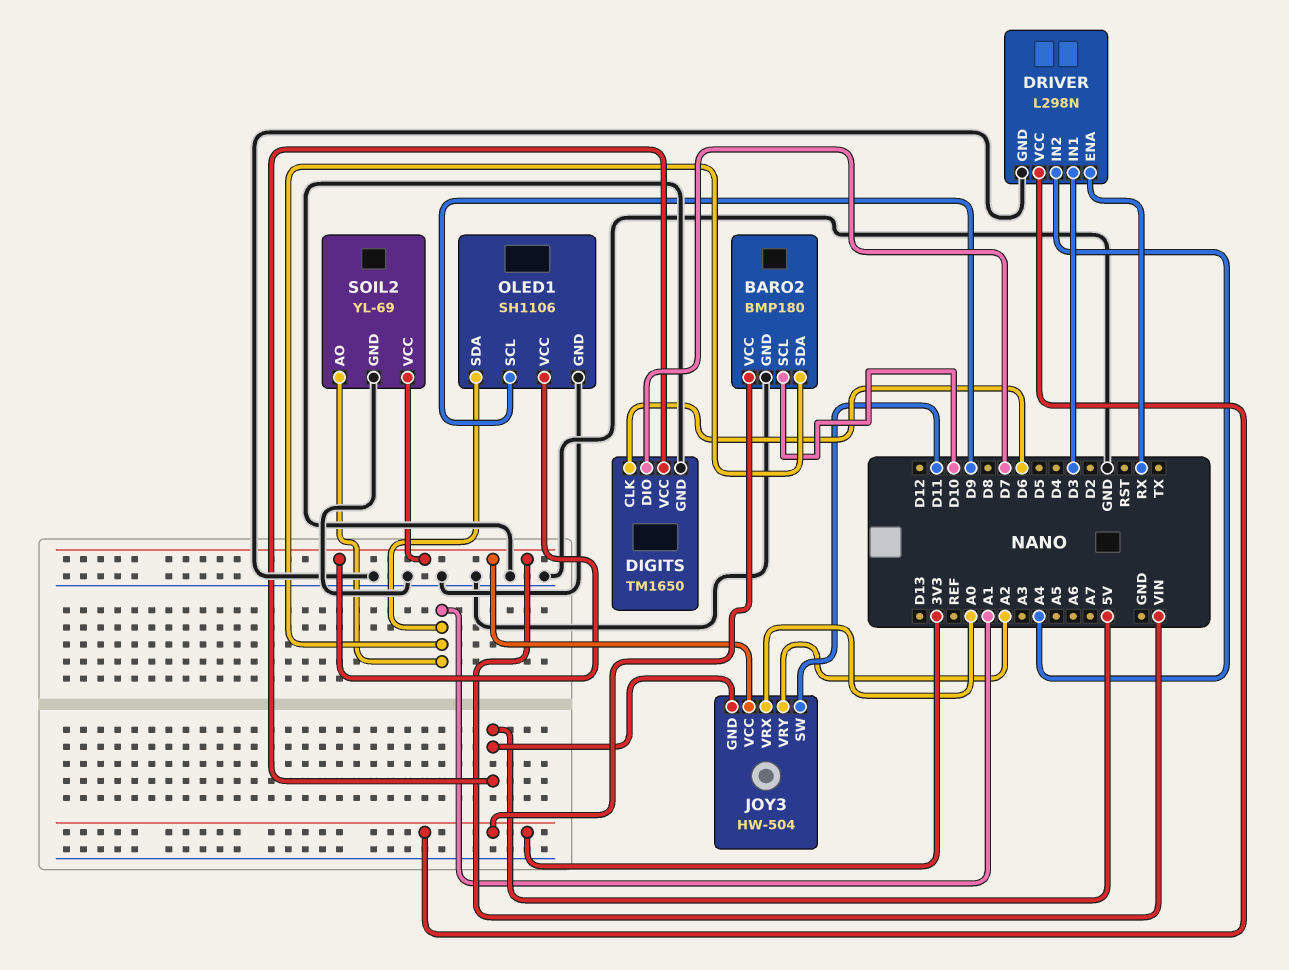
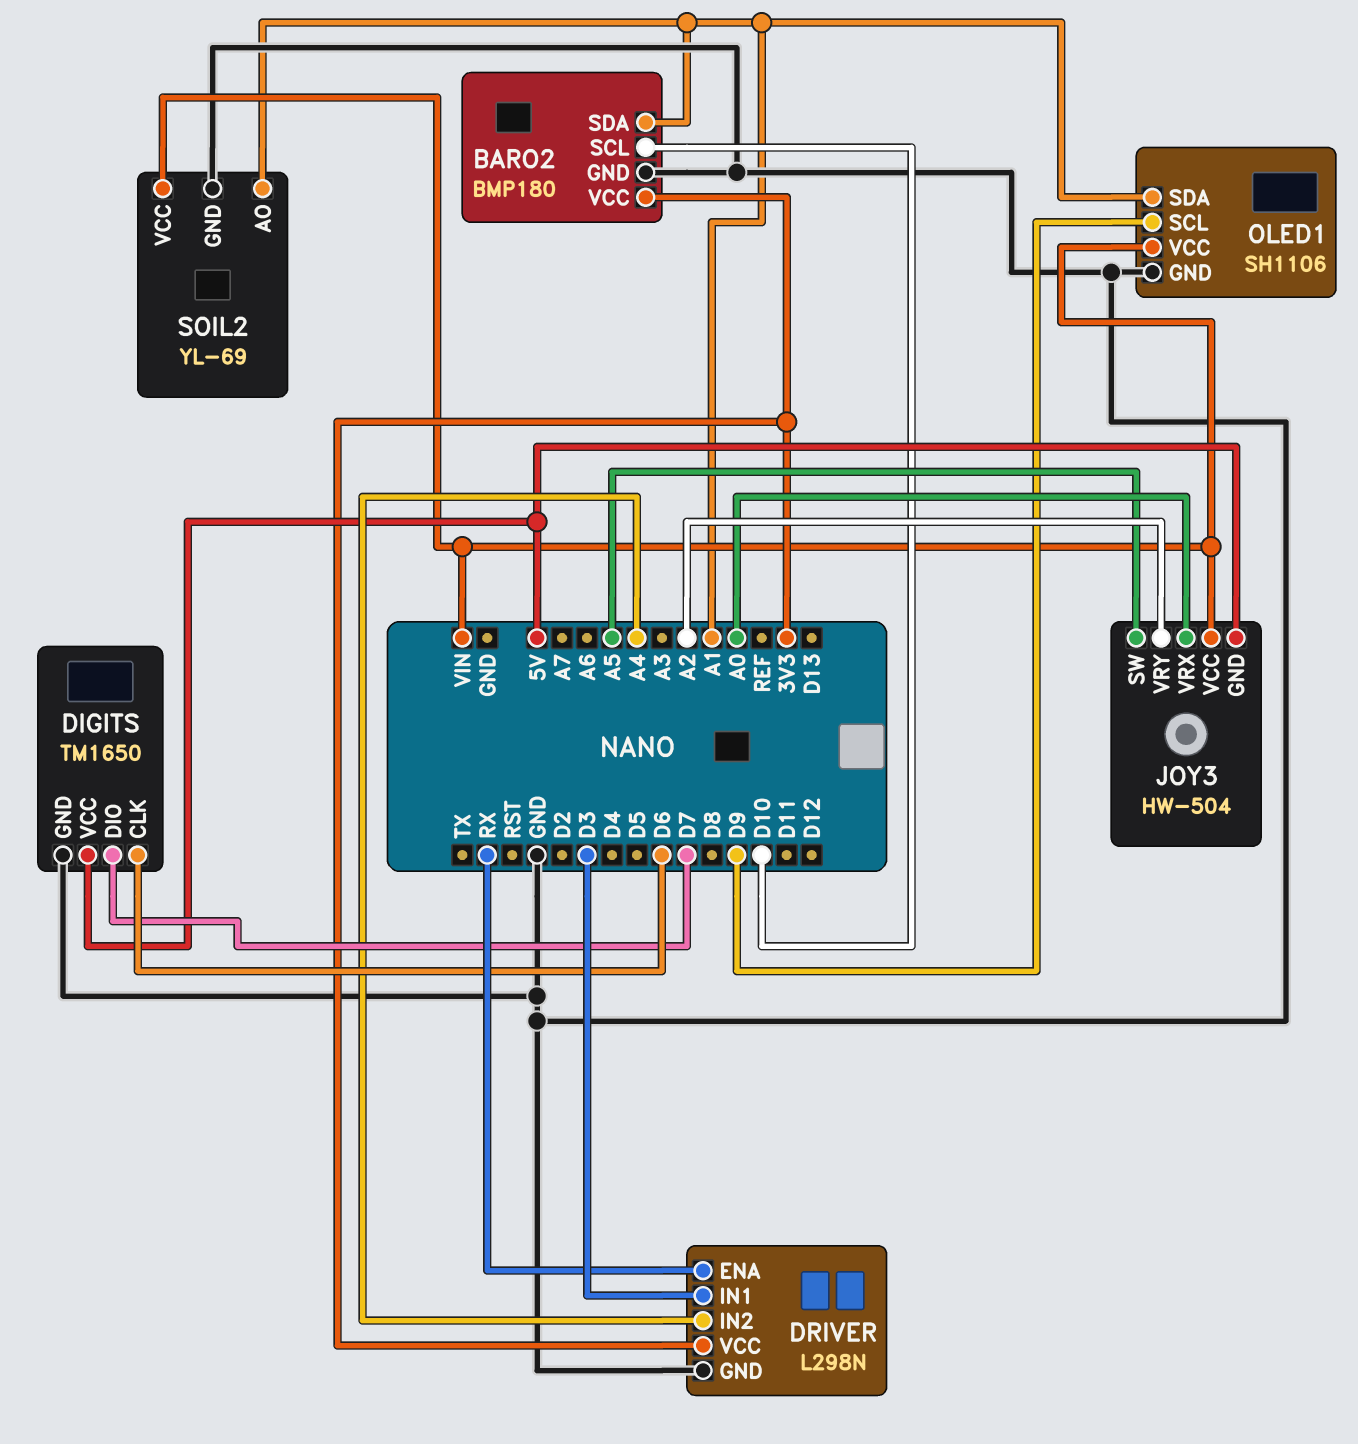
JOY3 pin SW: D11 -> A5

